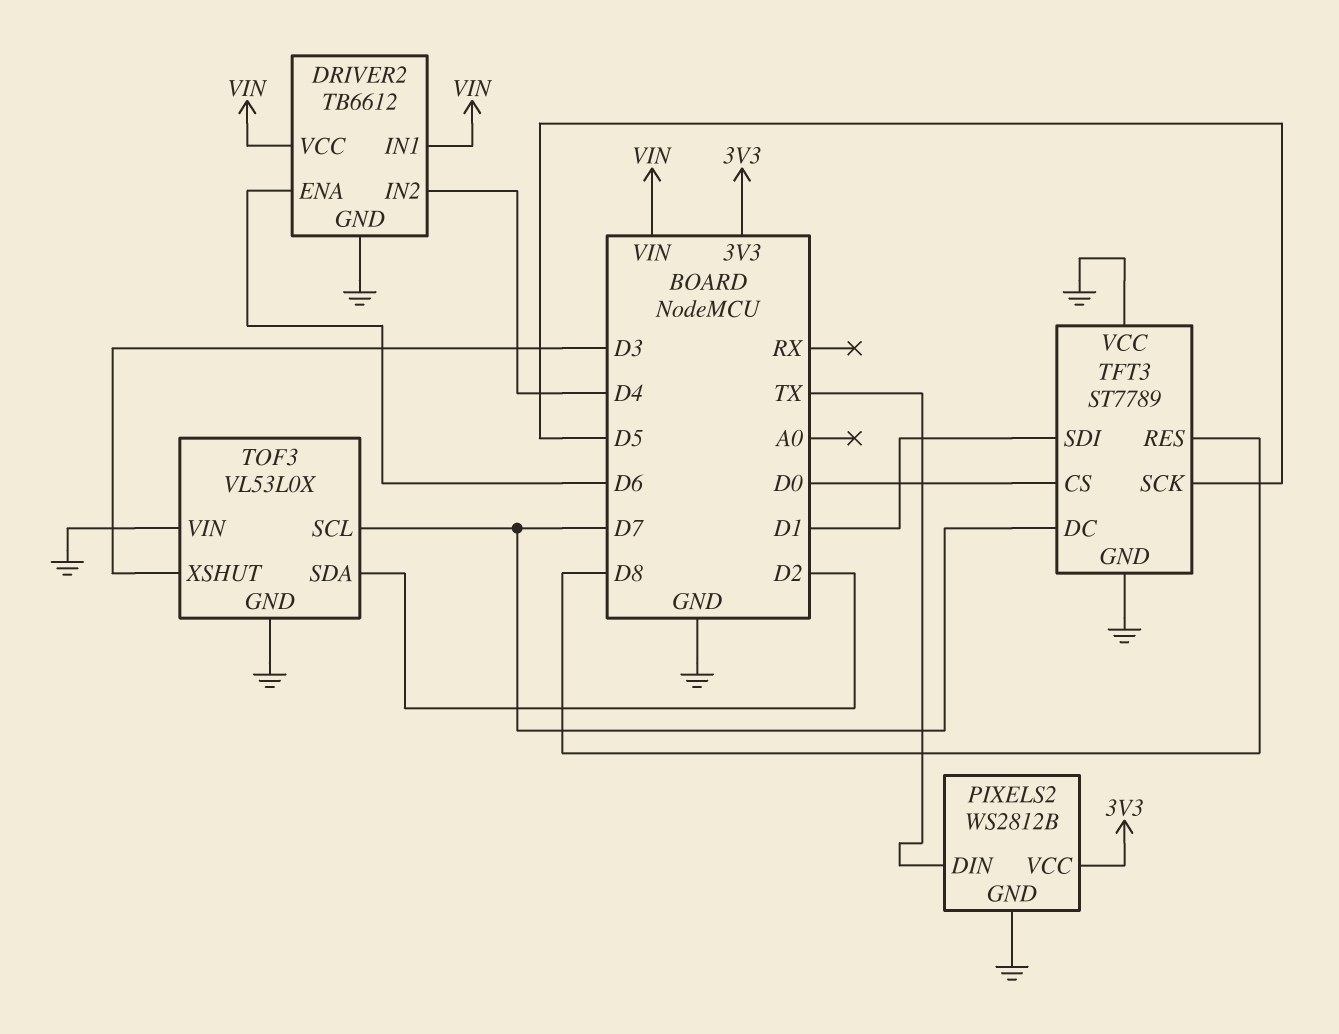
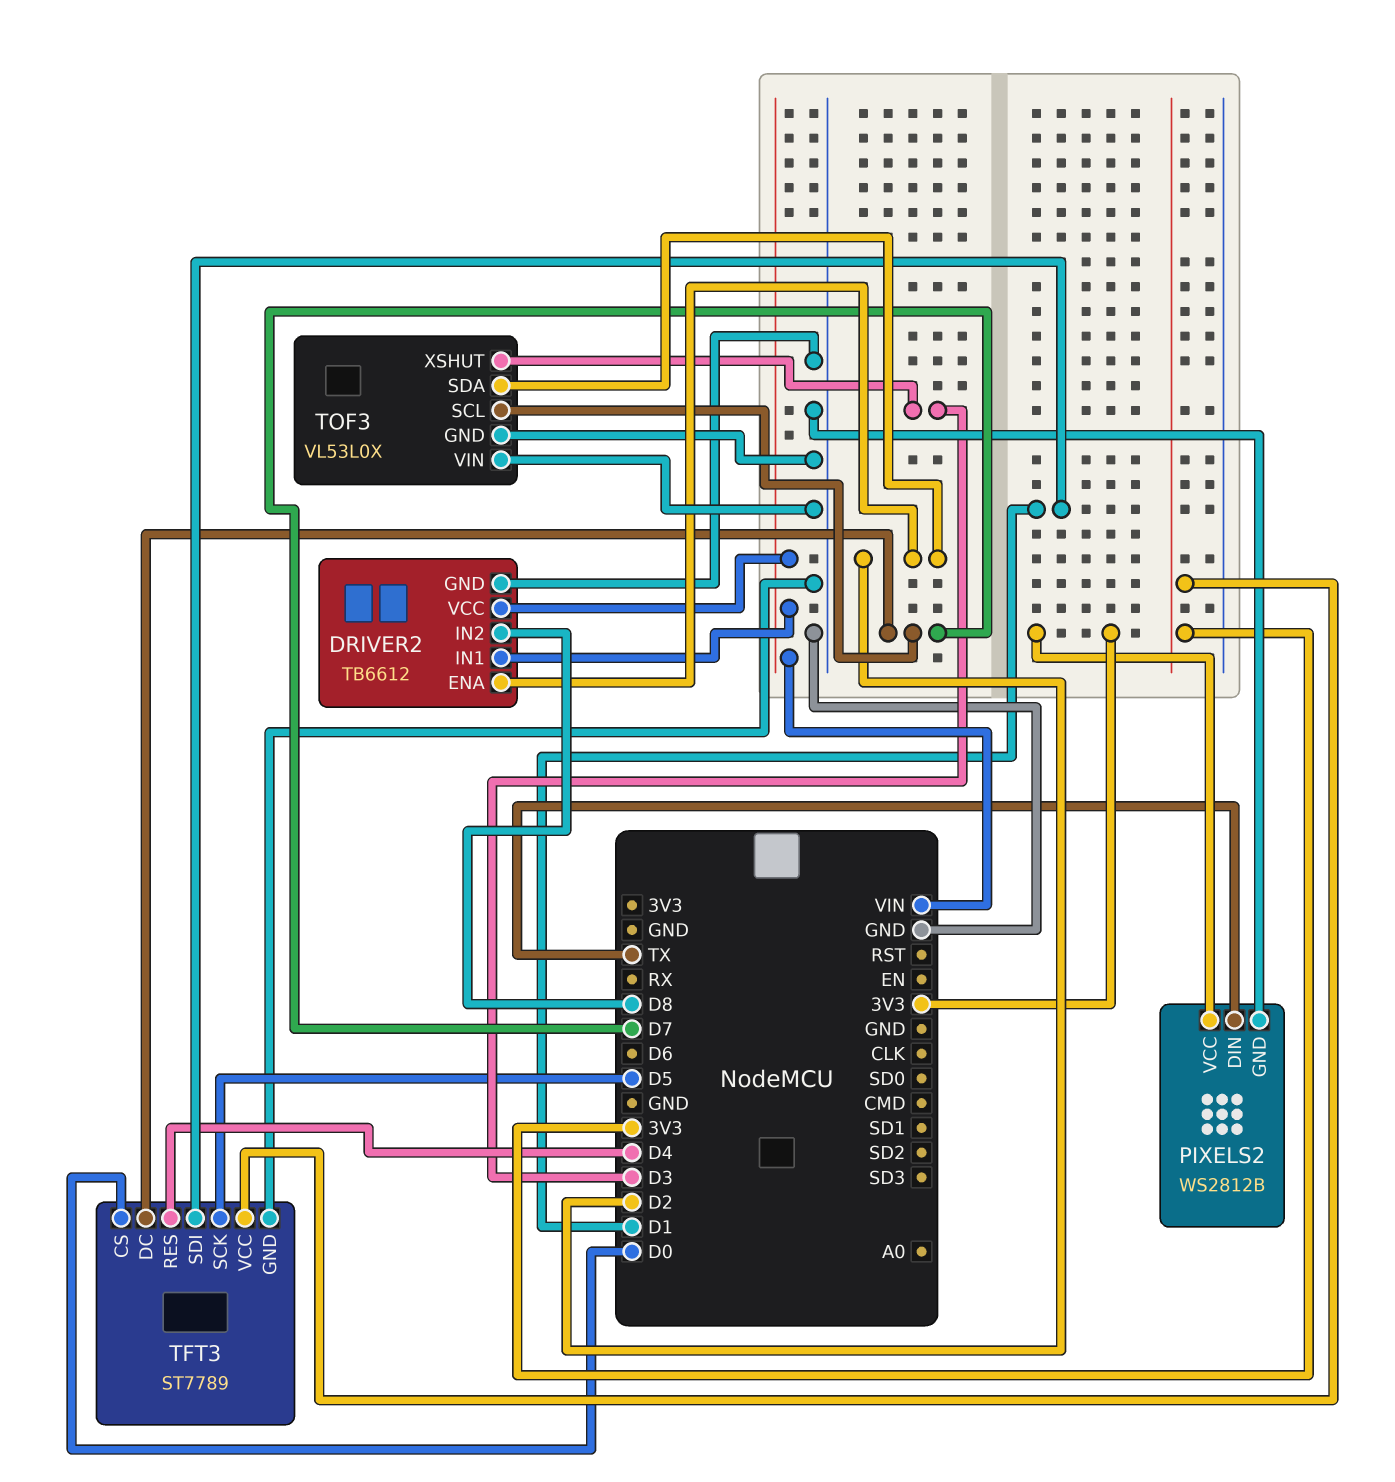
DRIVER2 pin ENA: D6 -> D2
DRIVER2 pin IN2: D4 -> D8
TFT3 pin RES: D8 -> D4
TFT3 pin VCC: GND -> 3V3

